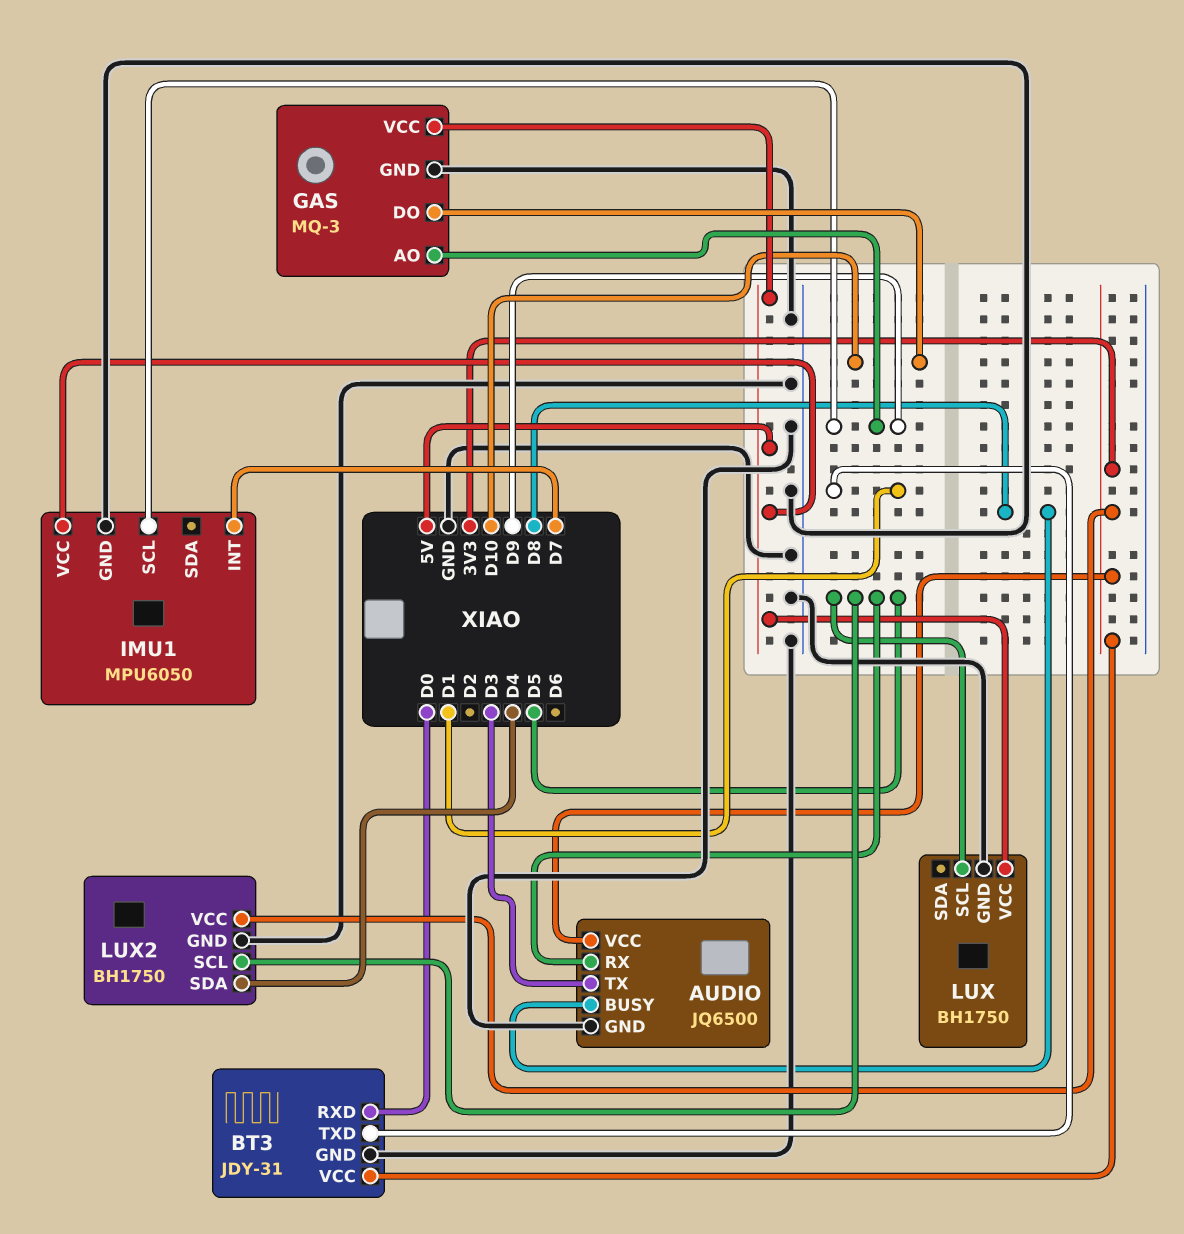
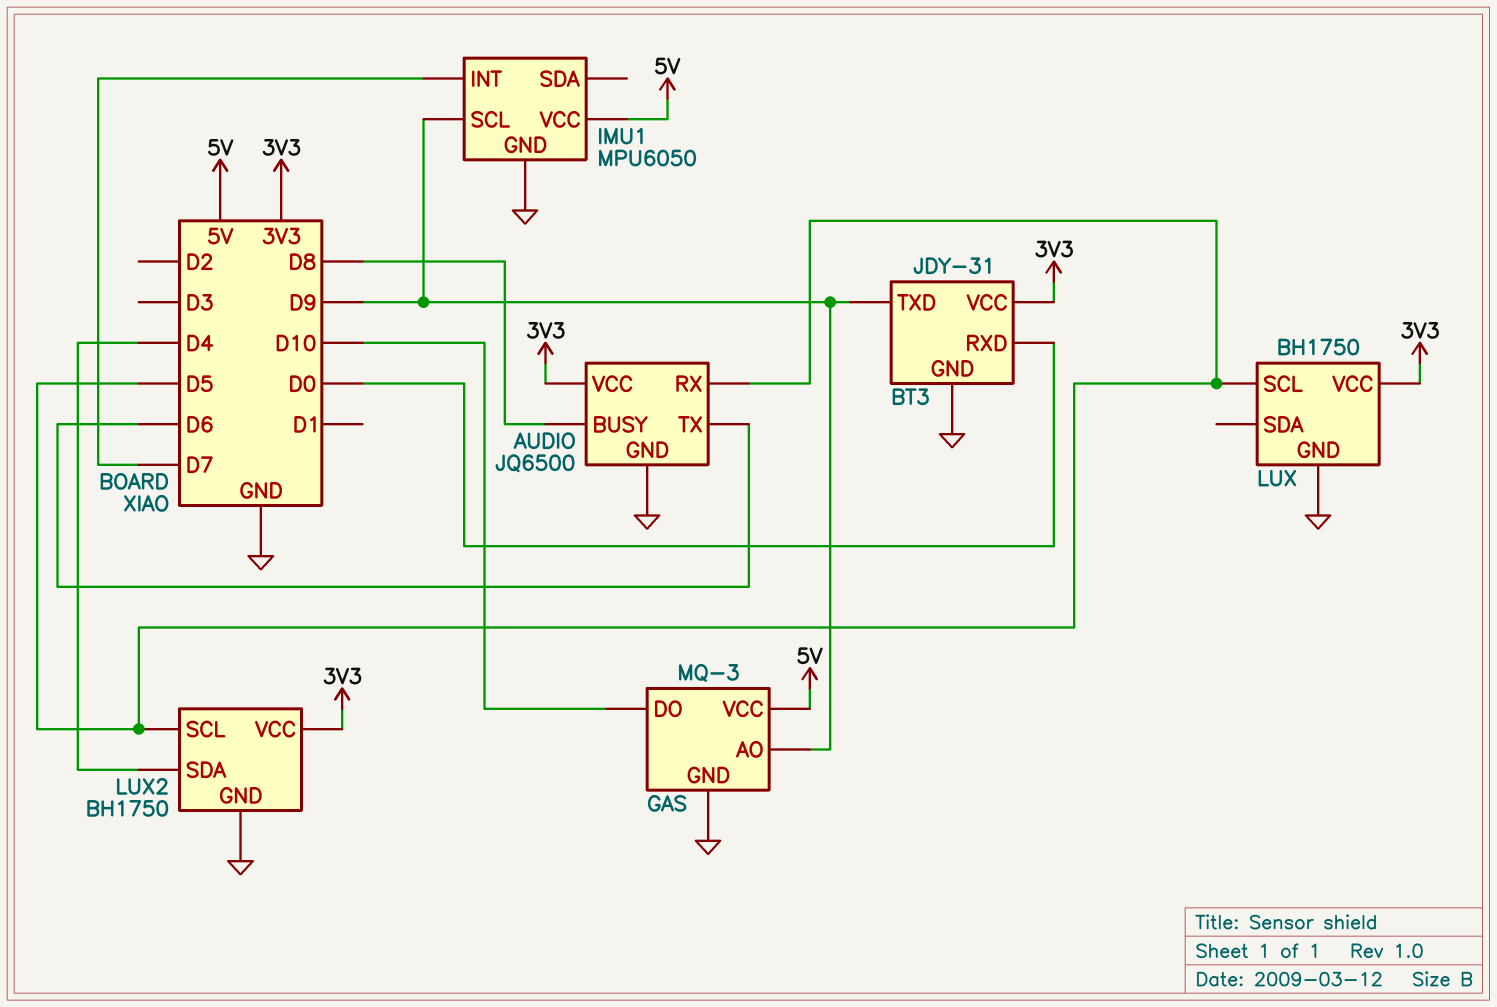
AUDIO pin TX: D3 -> D6
BT3 pin TXD: D1 -> D9
LUX pin VCC: 5V -> 3V3

